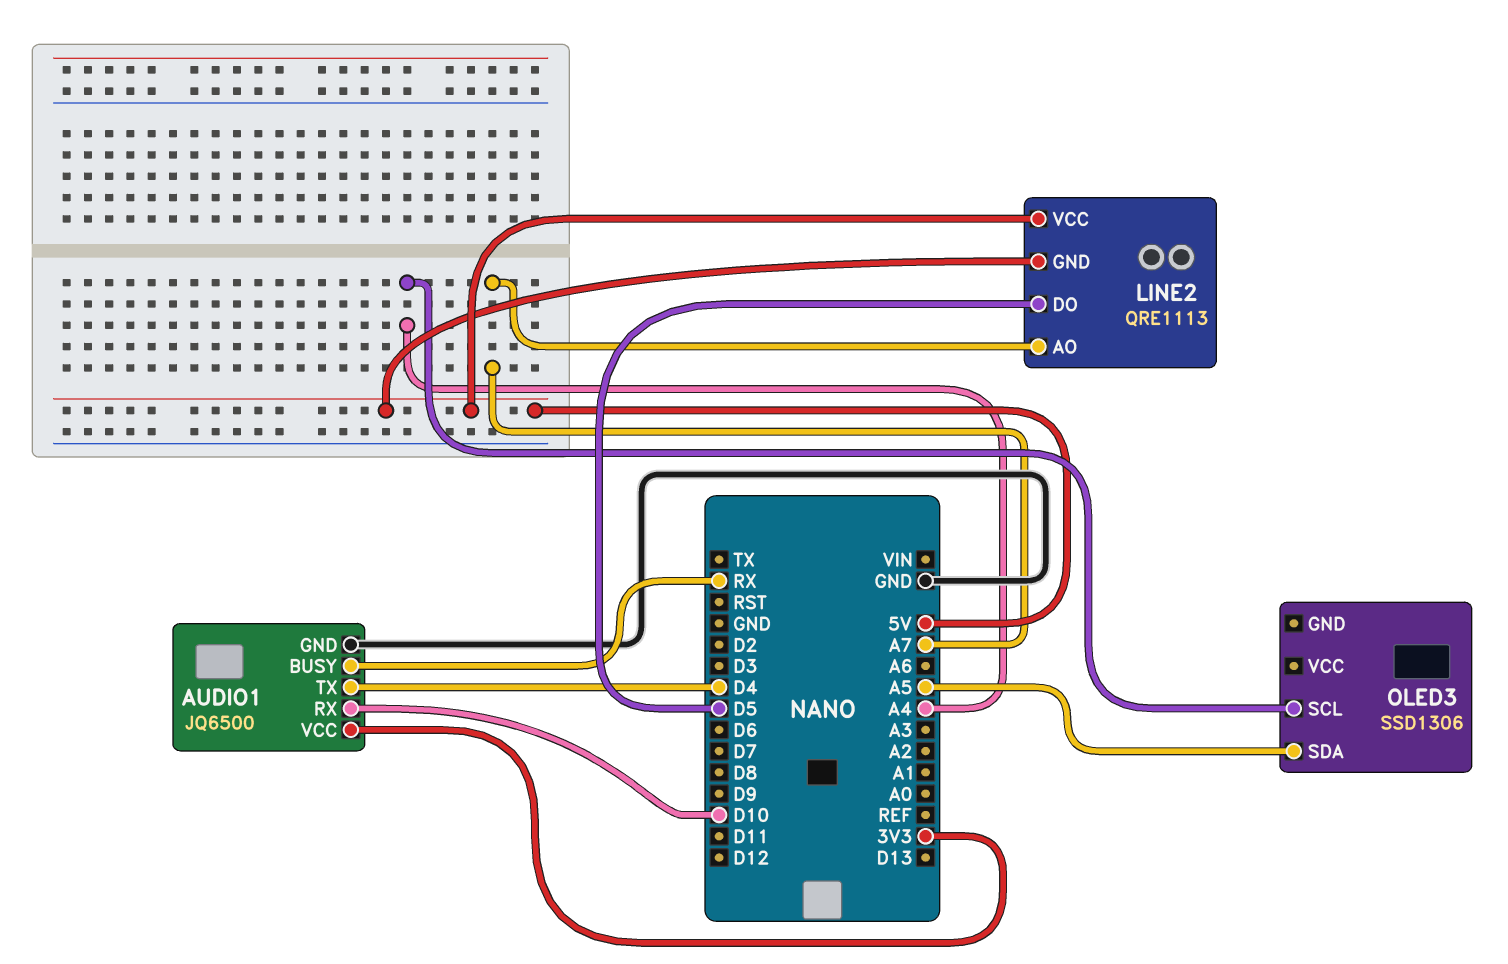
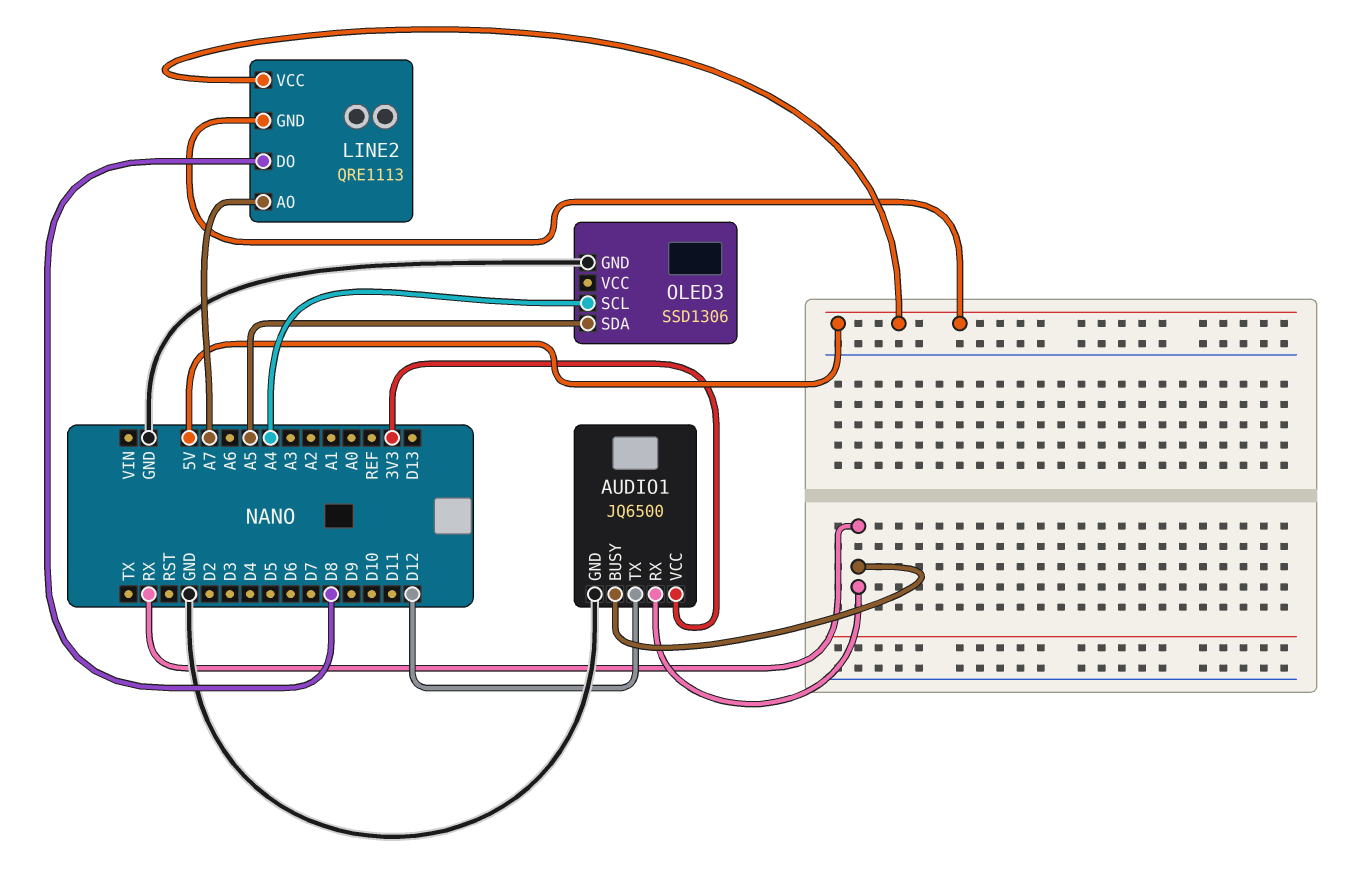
AUDIO1 pin RX: D10 -> RX
AUDIO1 pin TX: D4 -> D12
LINE2 pin DO: D5 -> D8
OLED3 pin GND: none -> GND

